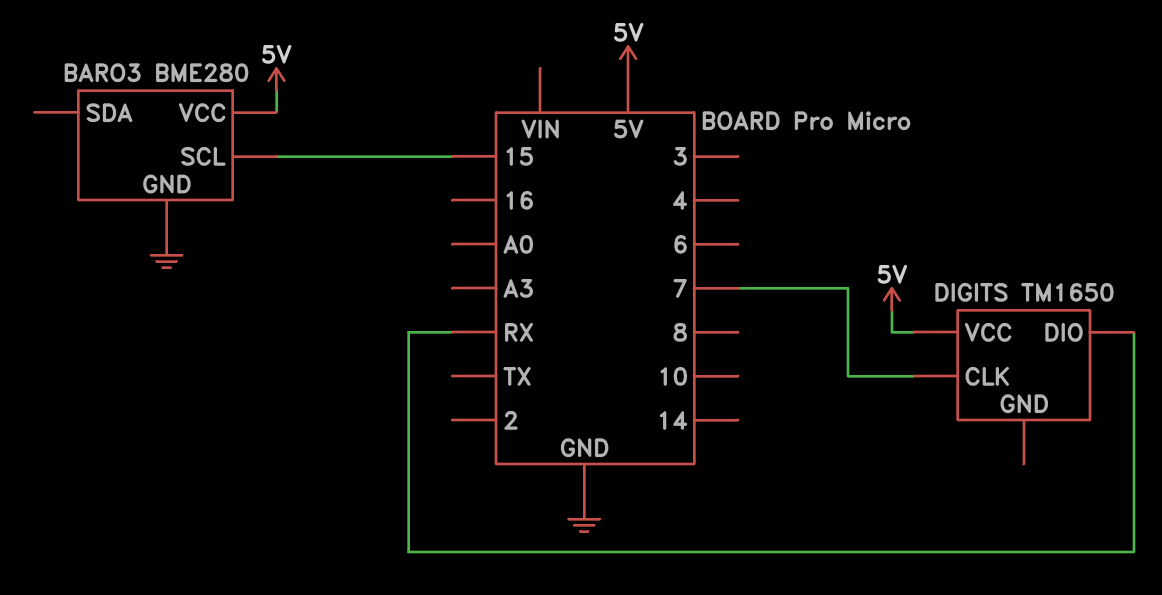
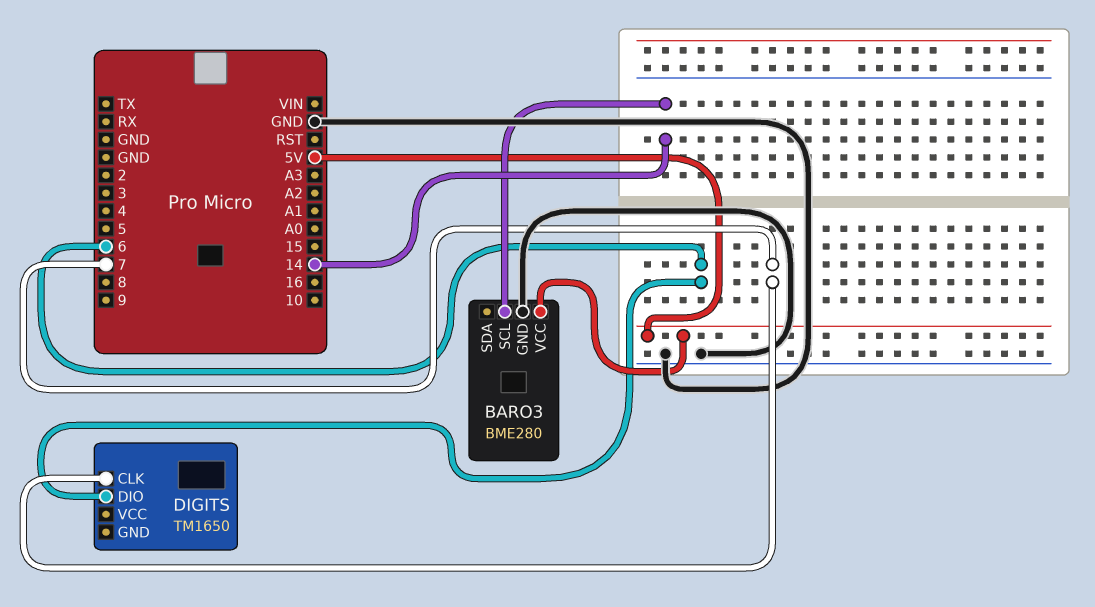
BARO3 pin SCL: 15 -> 14
DIGITS pin DIO: RX -> 6
DIGITS pin VCC: 5V -> none

